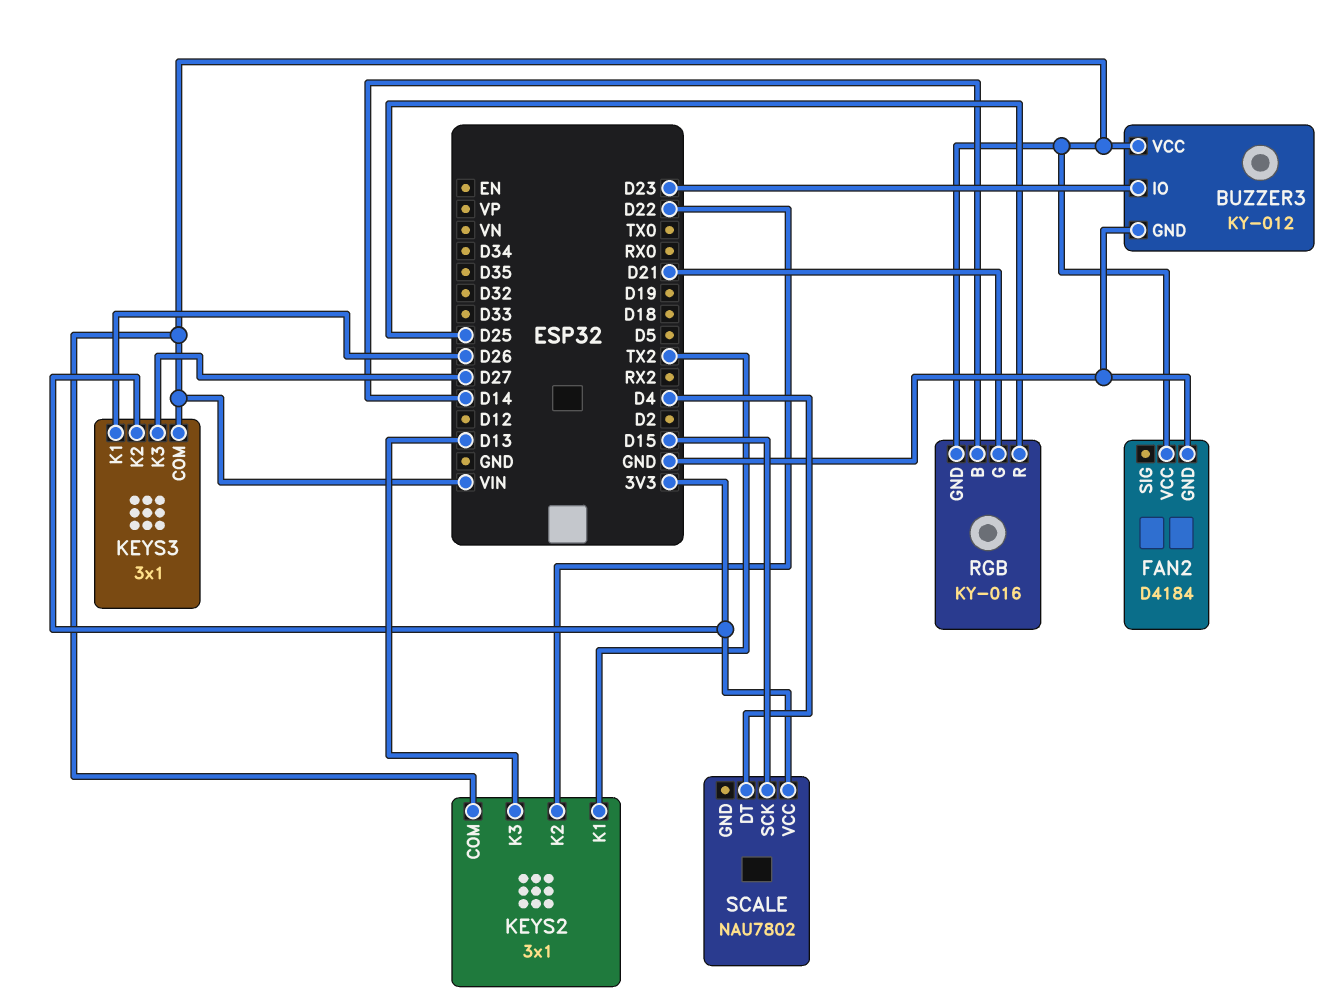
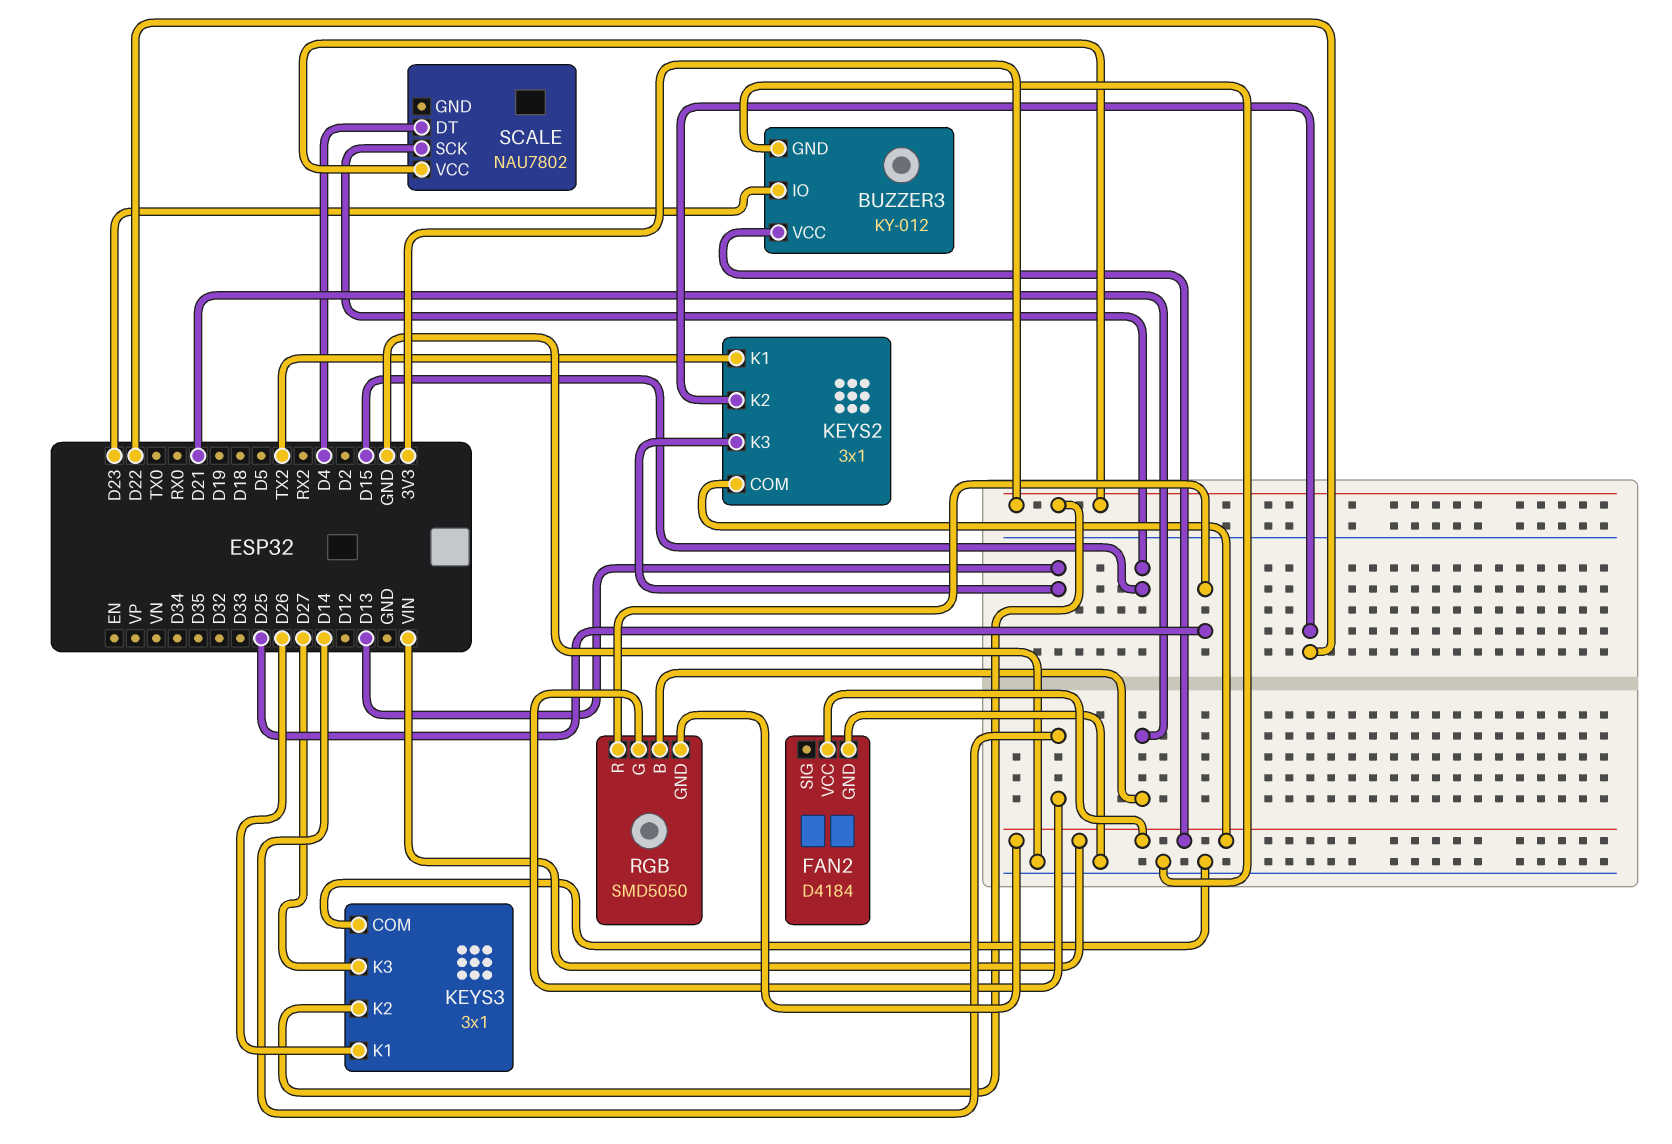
KEYS3 pin COM: VIN -> GND
RGB: KY-016 -> SMD5050
RGB pin B: D14 -> D21
RGB pin G: D21 -> D14

